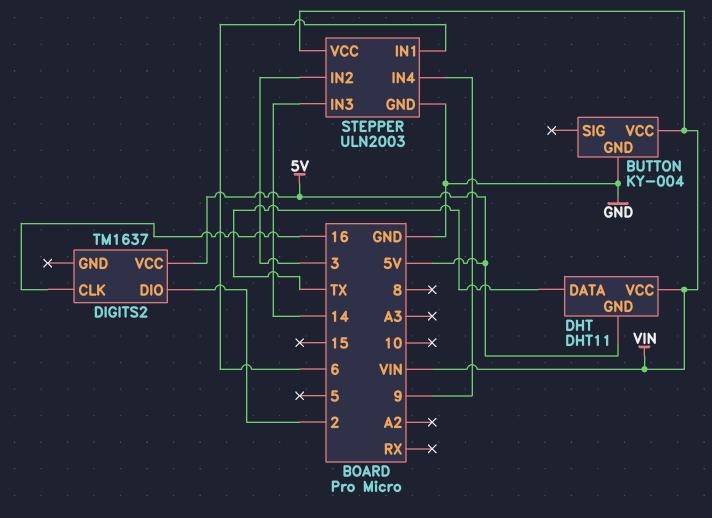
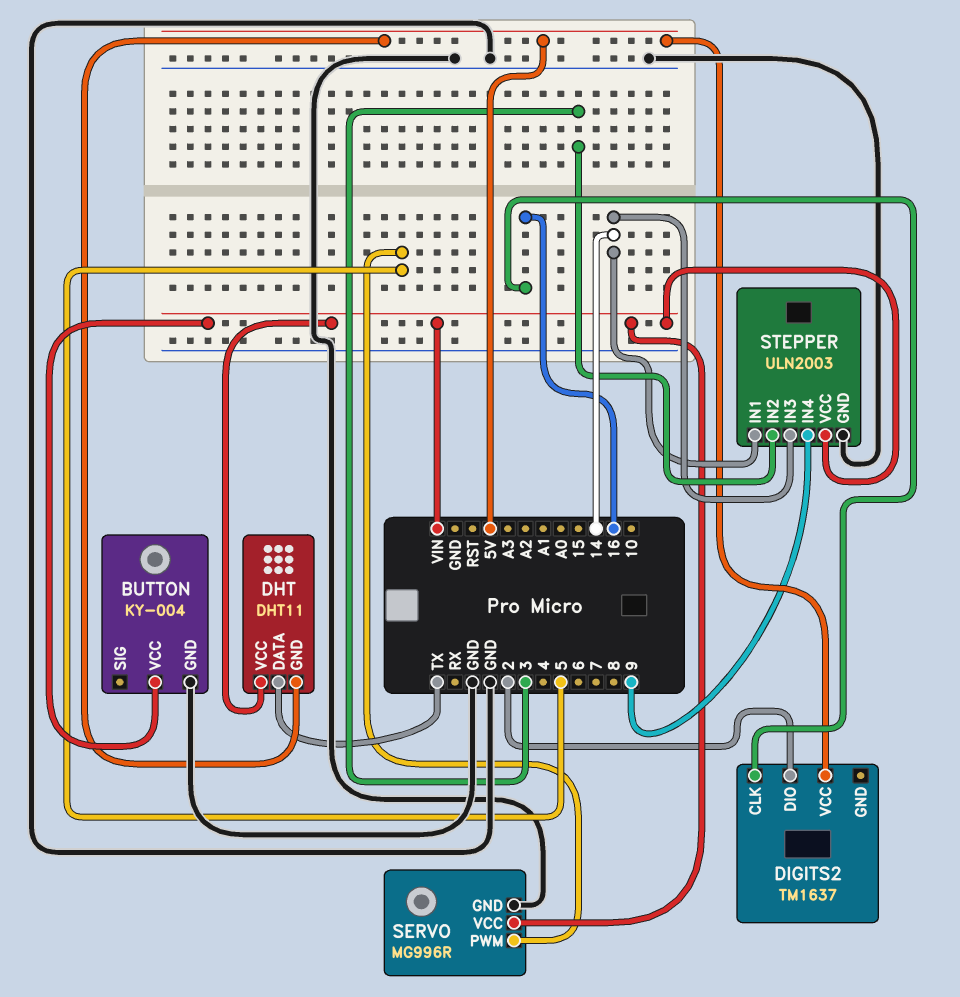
SERVO: none -> MG996R
SERVO pin GND: none -> GND
SERVO pin PWM: none -> 5
SERVO pin VCC: none -> VIN
STEPPER pin IN1: 6 -> 14

